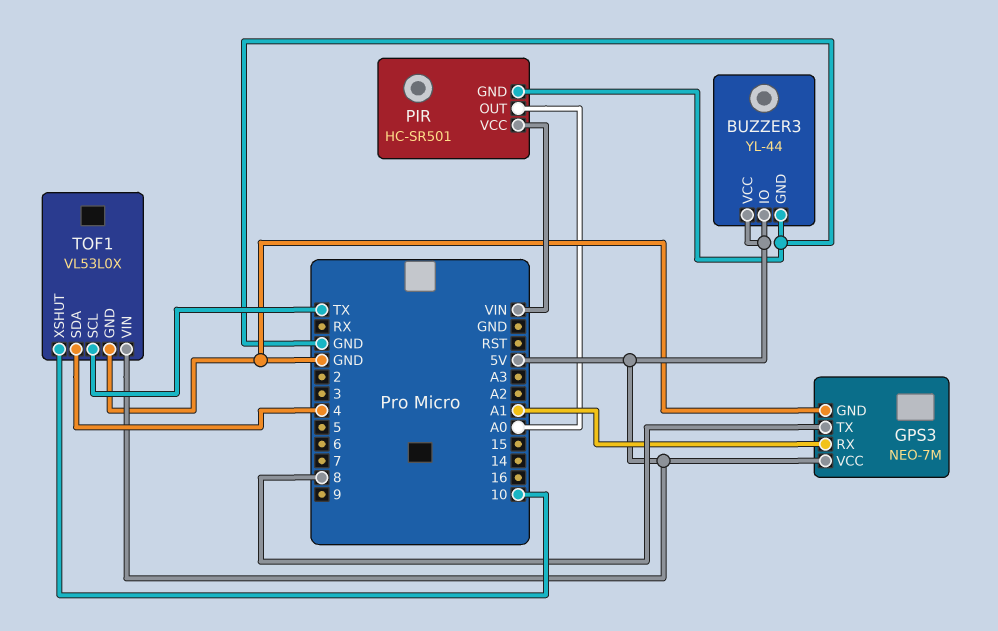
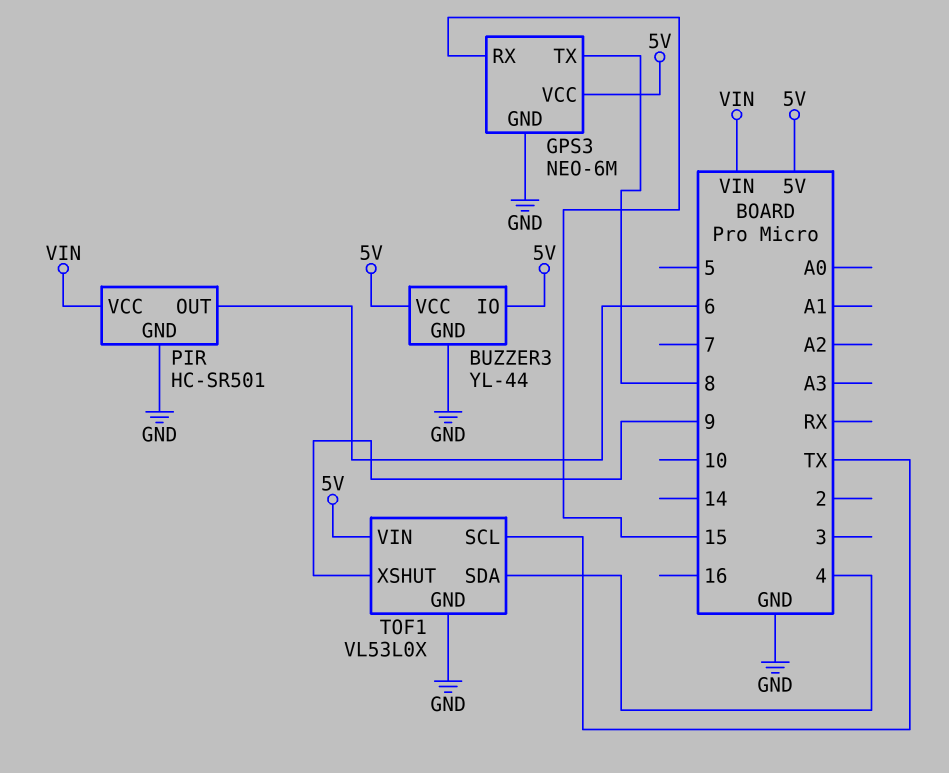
GPS3: NEO-7M -> NEO-6M
GPS3 pin RX: A1 -> 15
PIR pin OUT: A0 -> 6
TOF1 pin XSHUT: 10 -> 9

